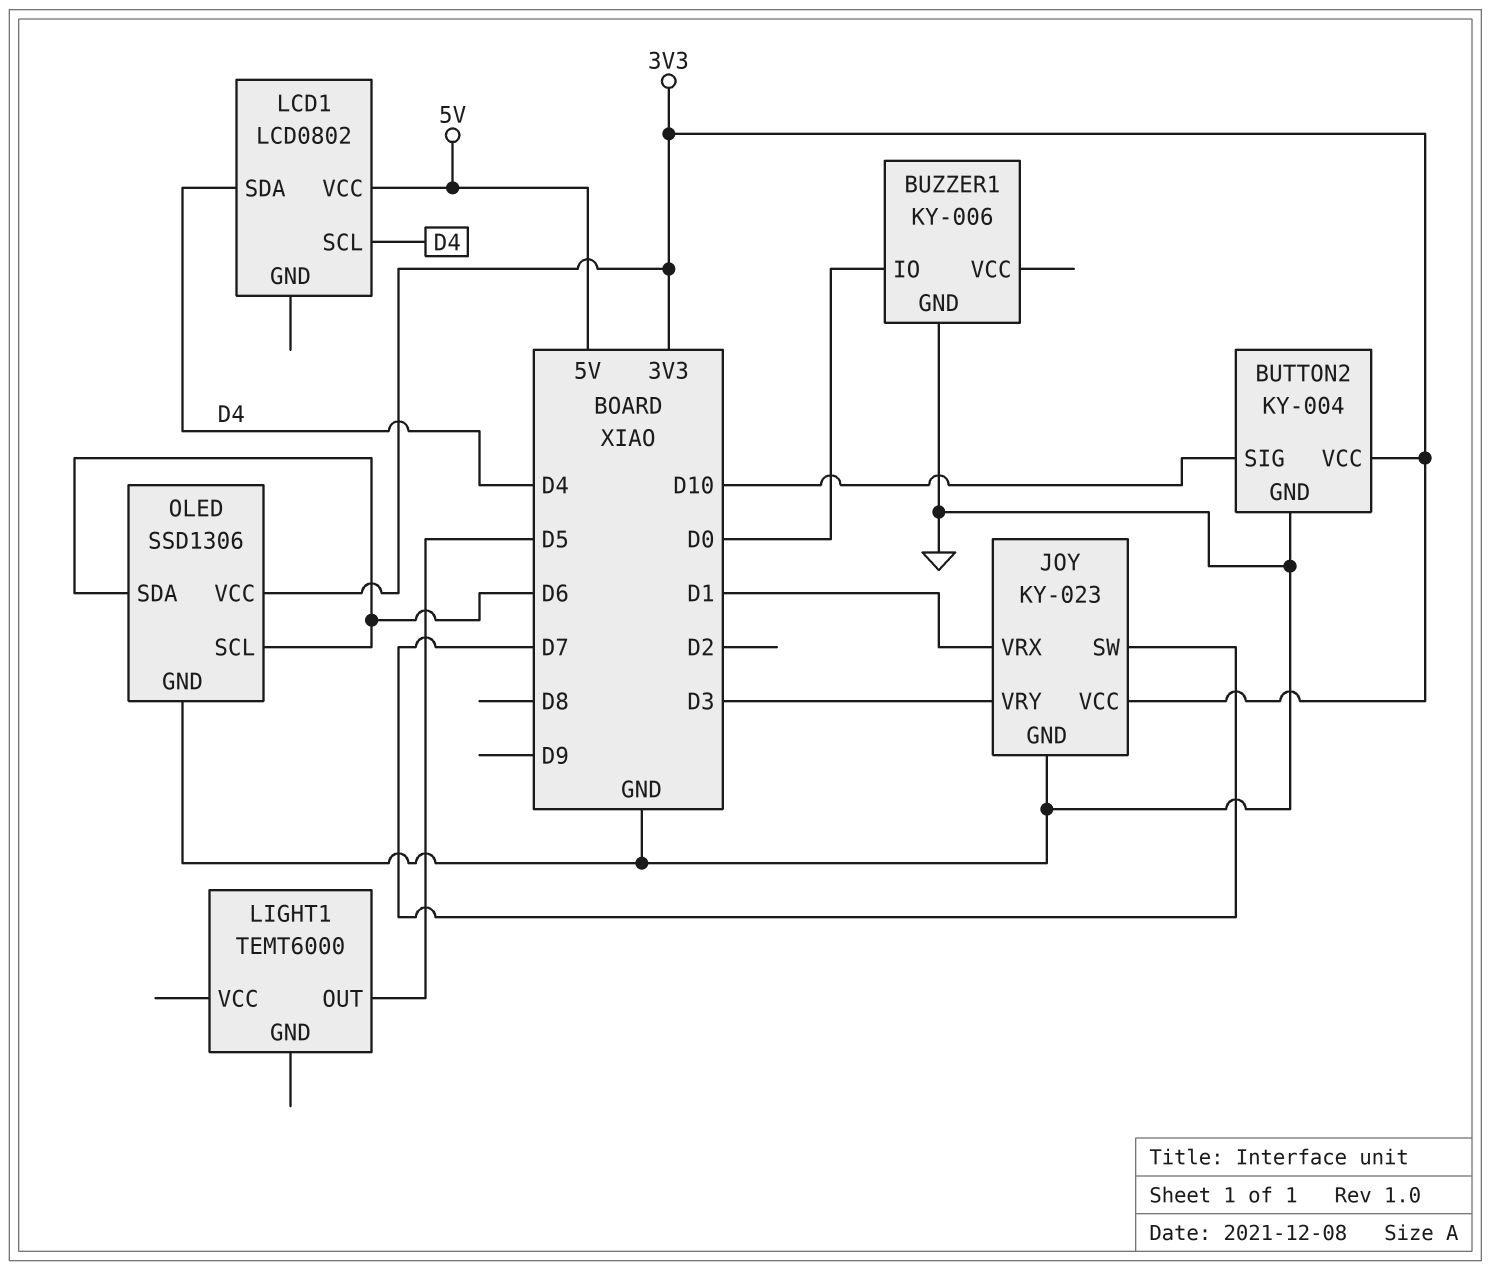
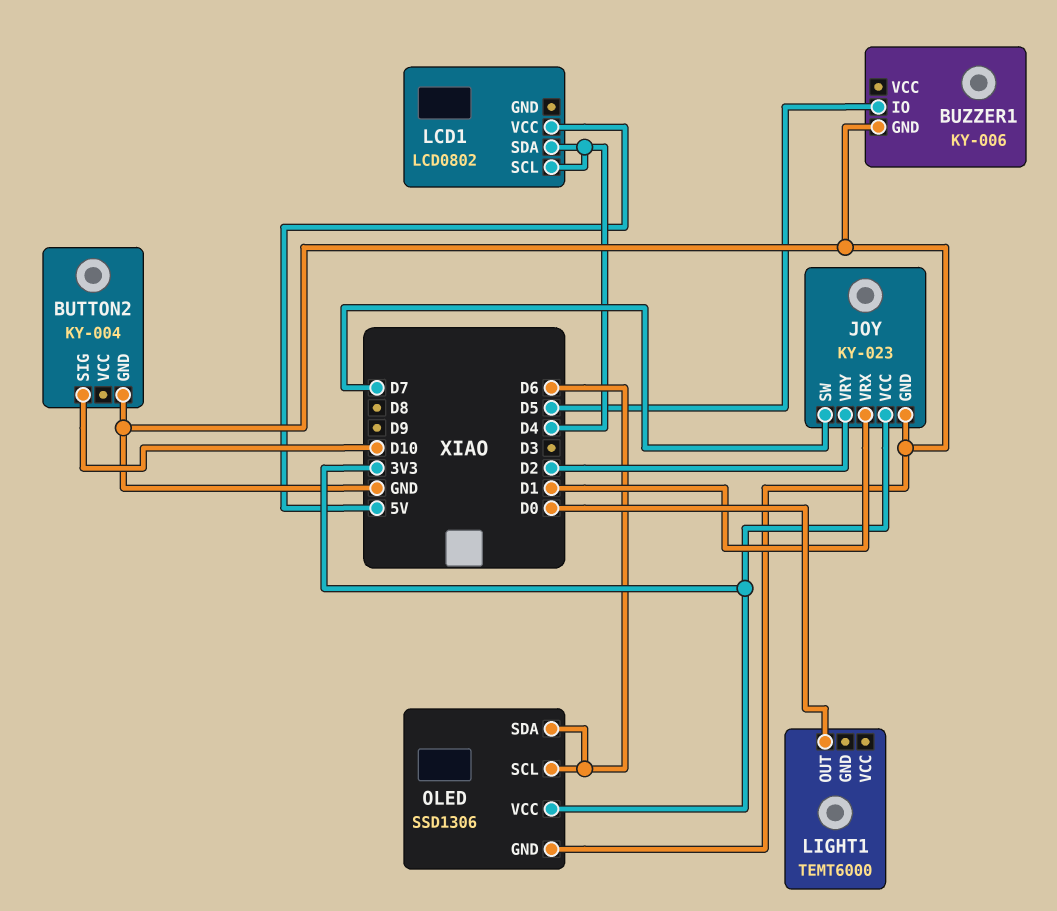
BUTTON2 pin VCC: 3V3 -> none
BUZZER1 pin IO: D0 -> D5
JOY pin VRY: D3 -> D2
LIGHT1 pin OUT: D5 -> D0

